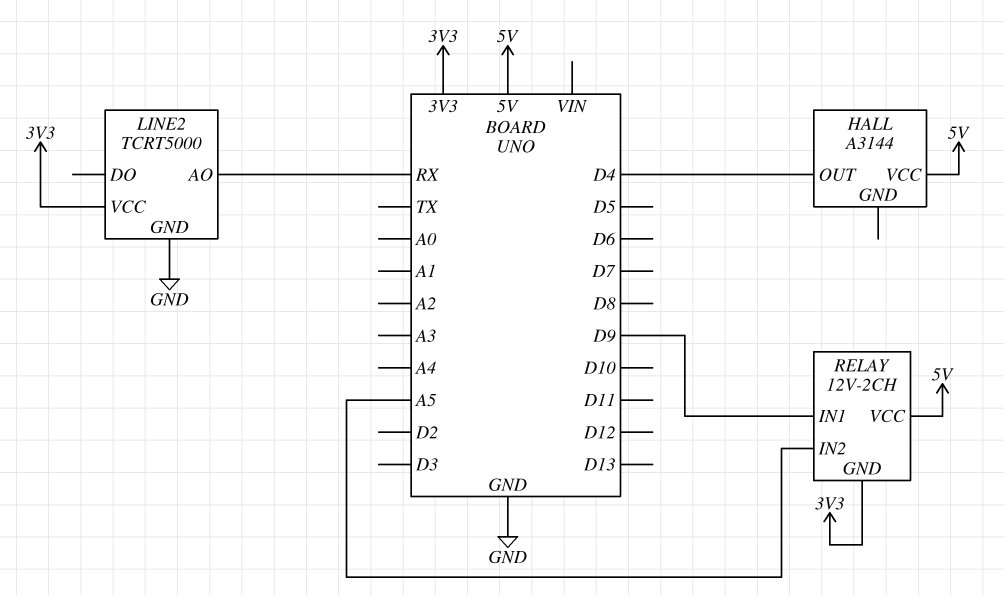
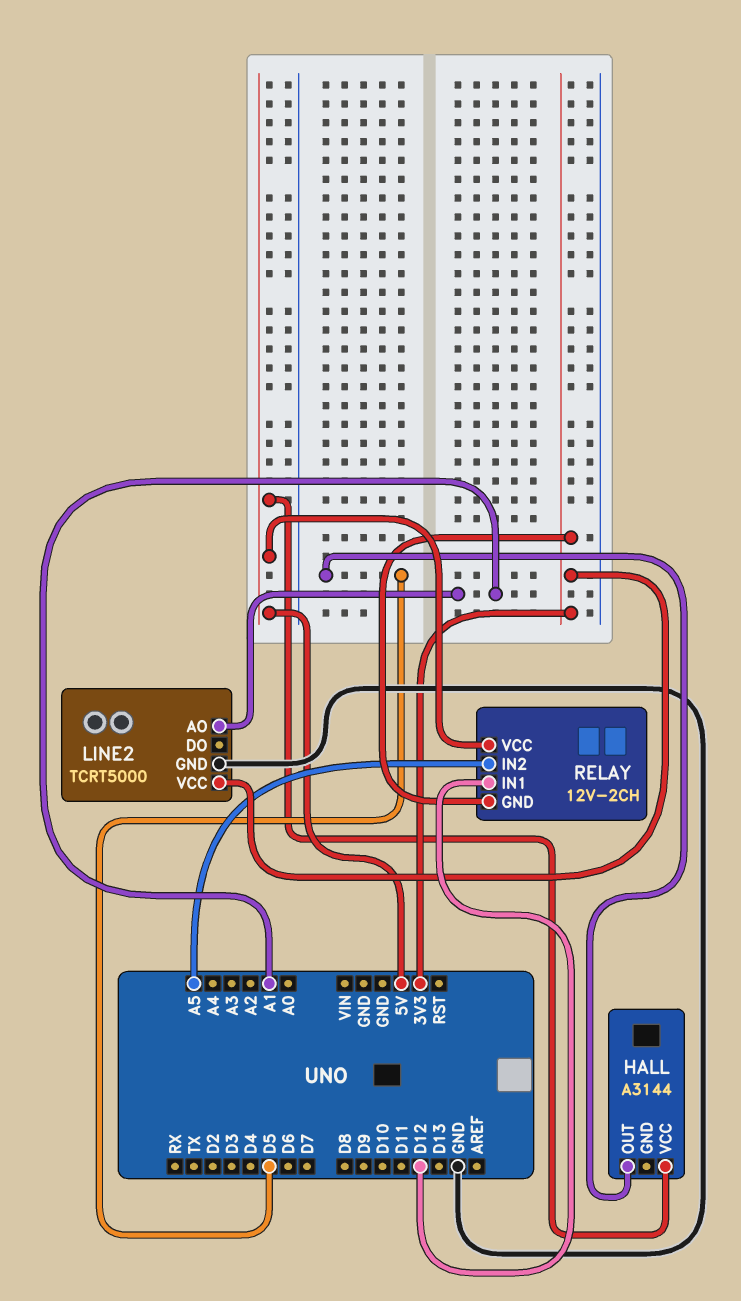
HALL pin OUT: D4 -> D5
LINE2 pin AO: RX -> A1
RELAY pin IN1: D9 -> D12

